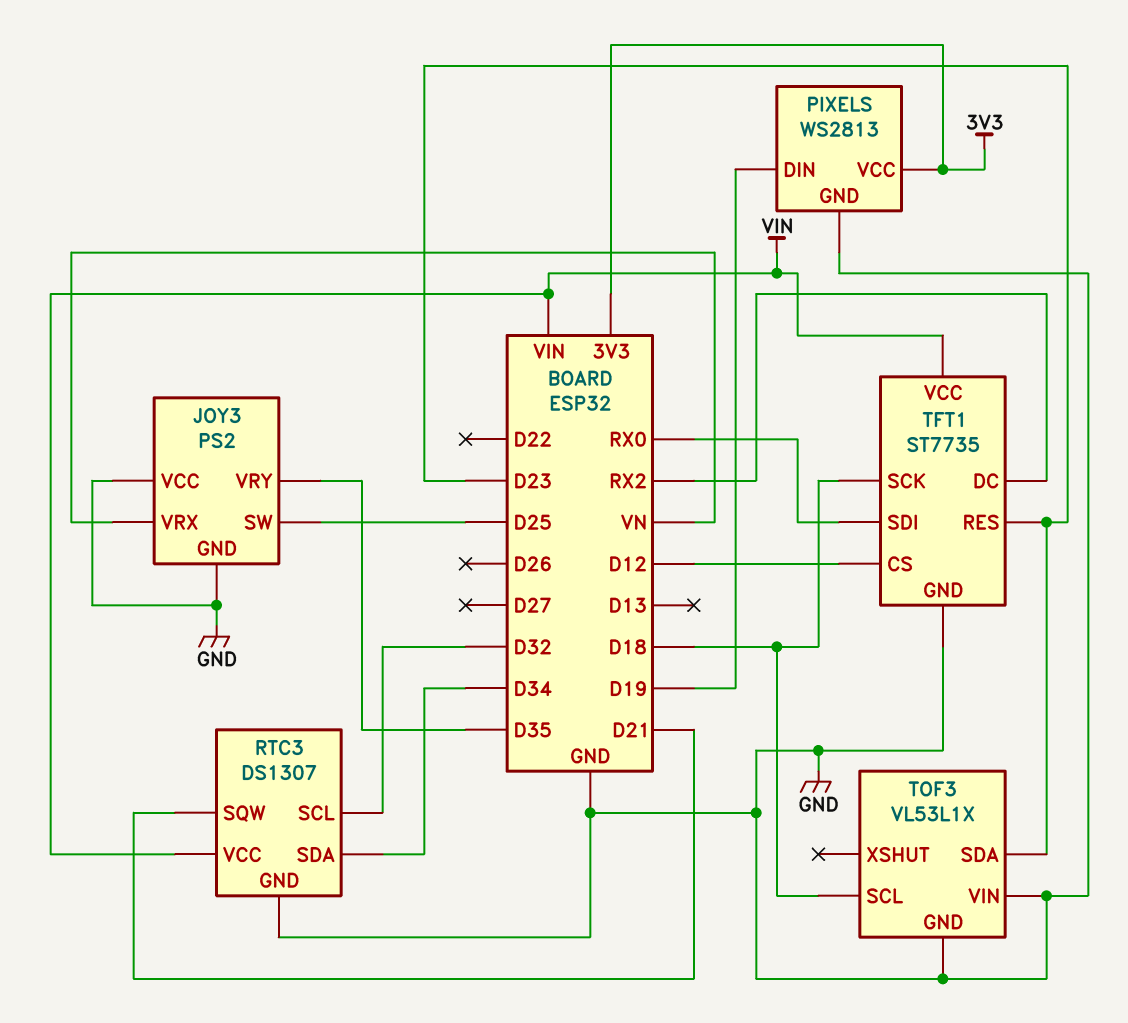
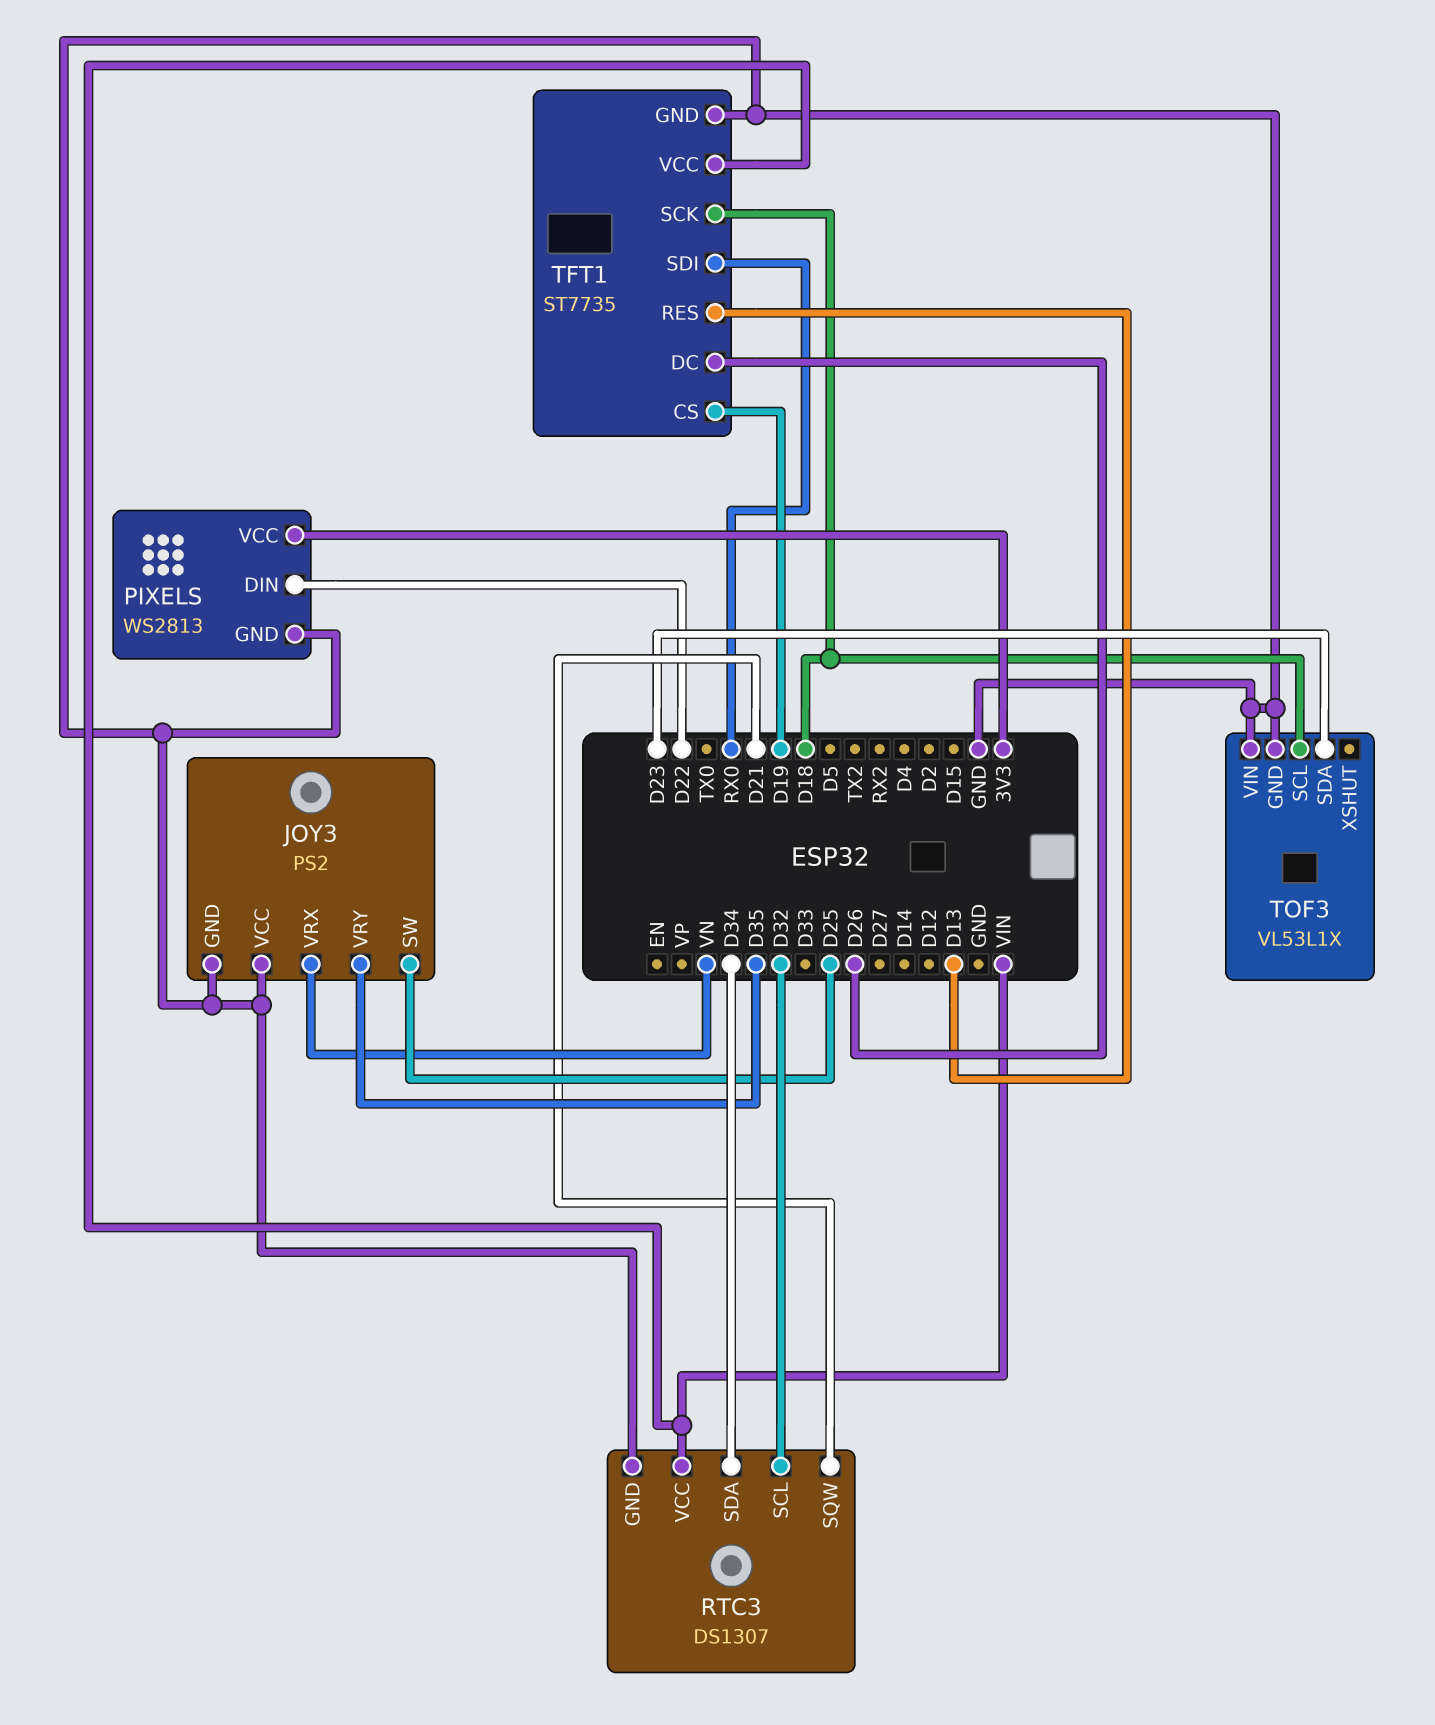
PIXELS pin DIN: D19 -> D22
TFT1 pin CS: D12 -> D19
TFT1 pin DC: RX2 -> D26
TFT1 pin RES: D23 -> D13

